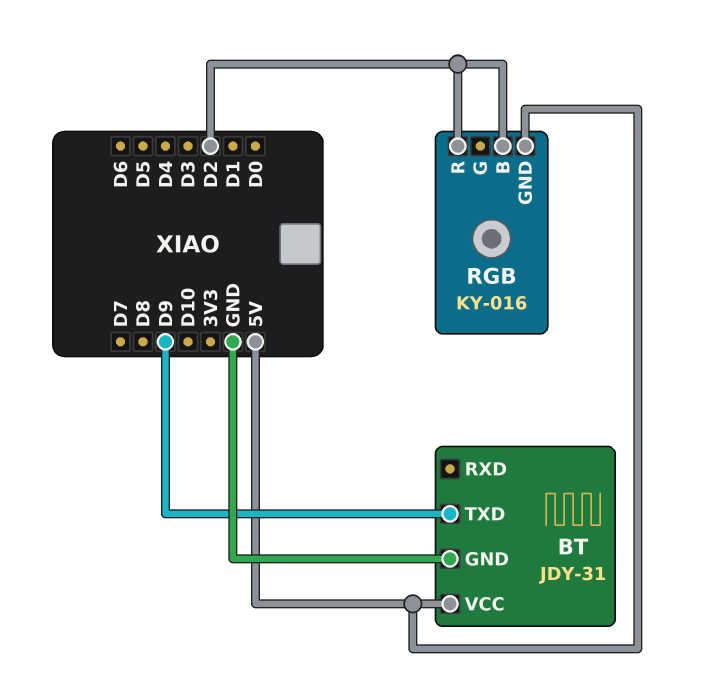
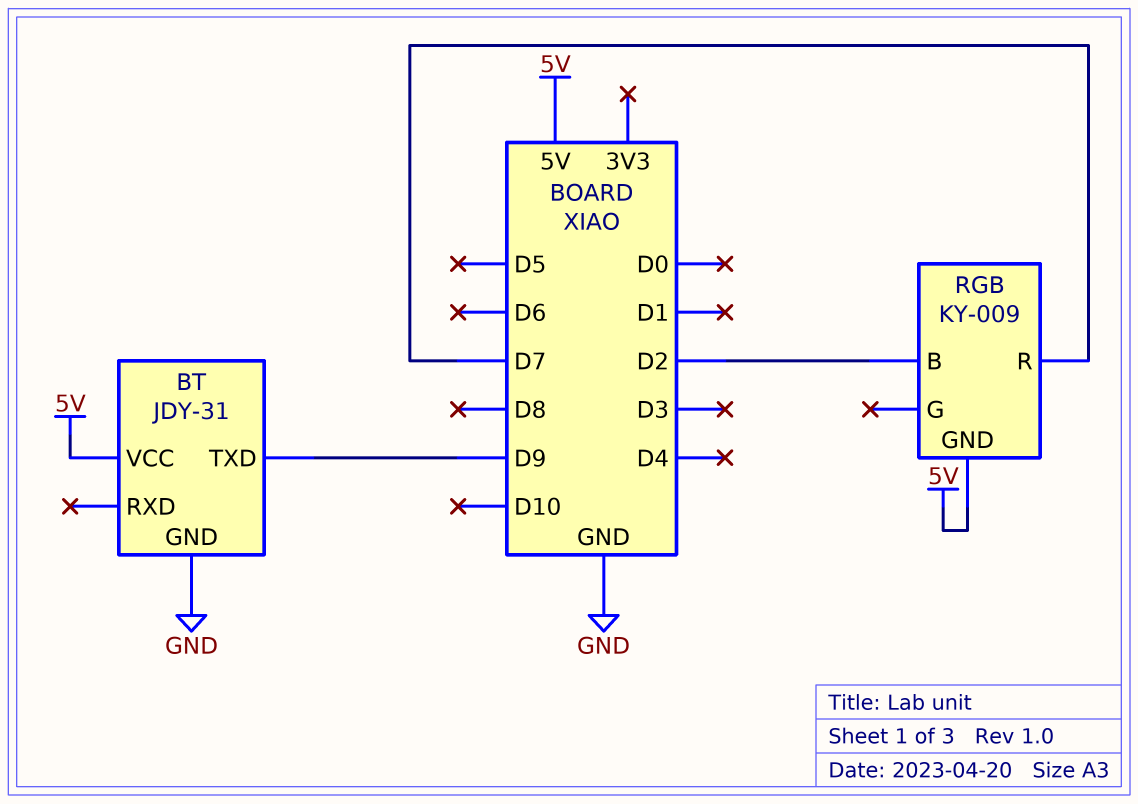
RGB: KY-016 -> KY-009
RGB pin R: D2 -> D7

